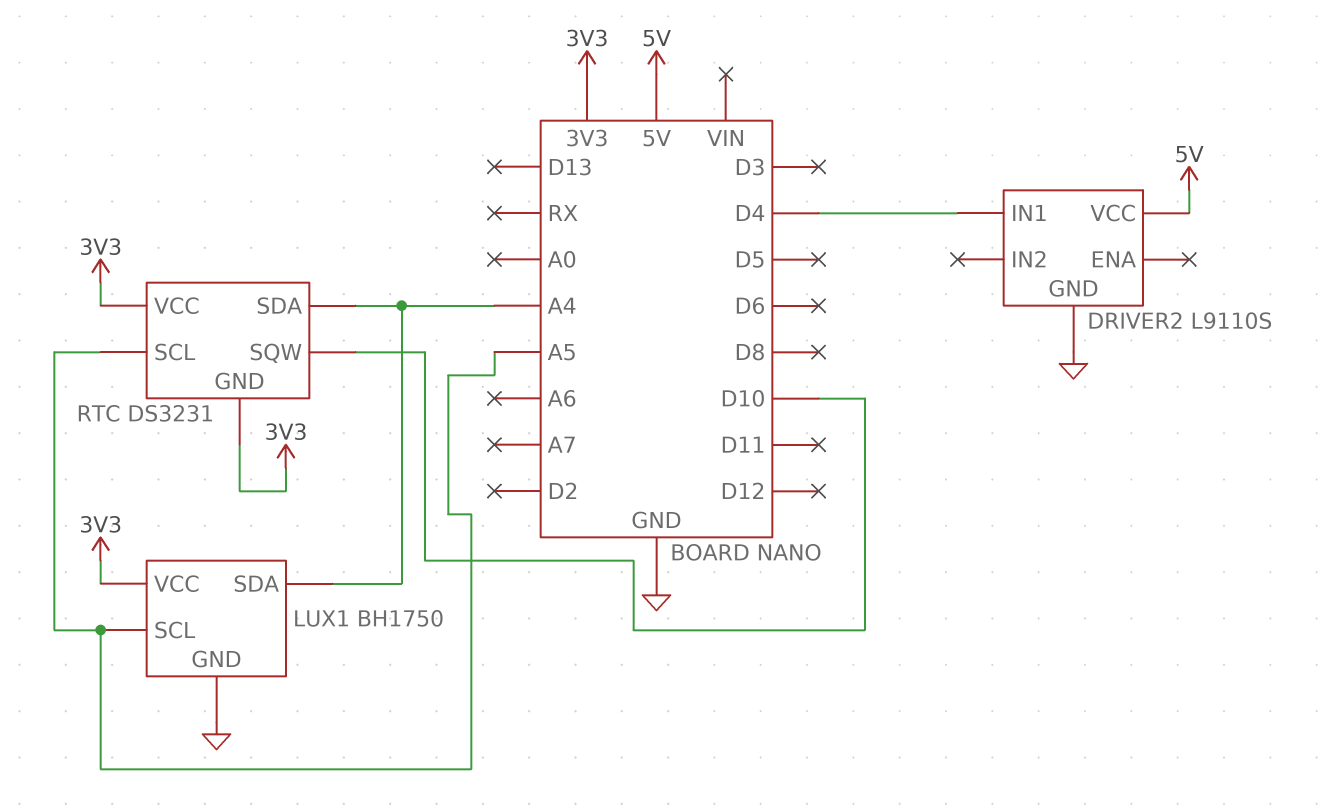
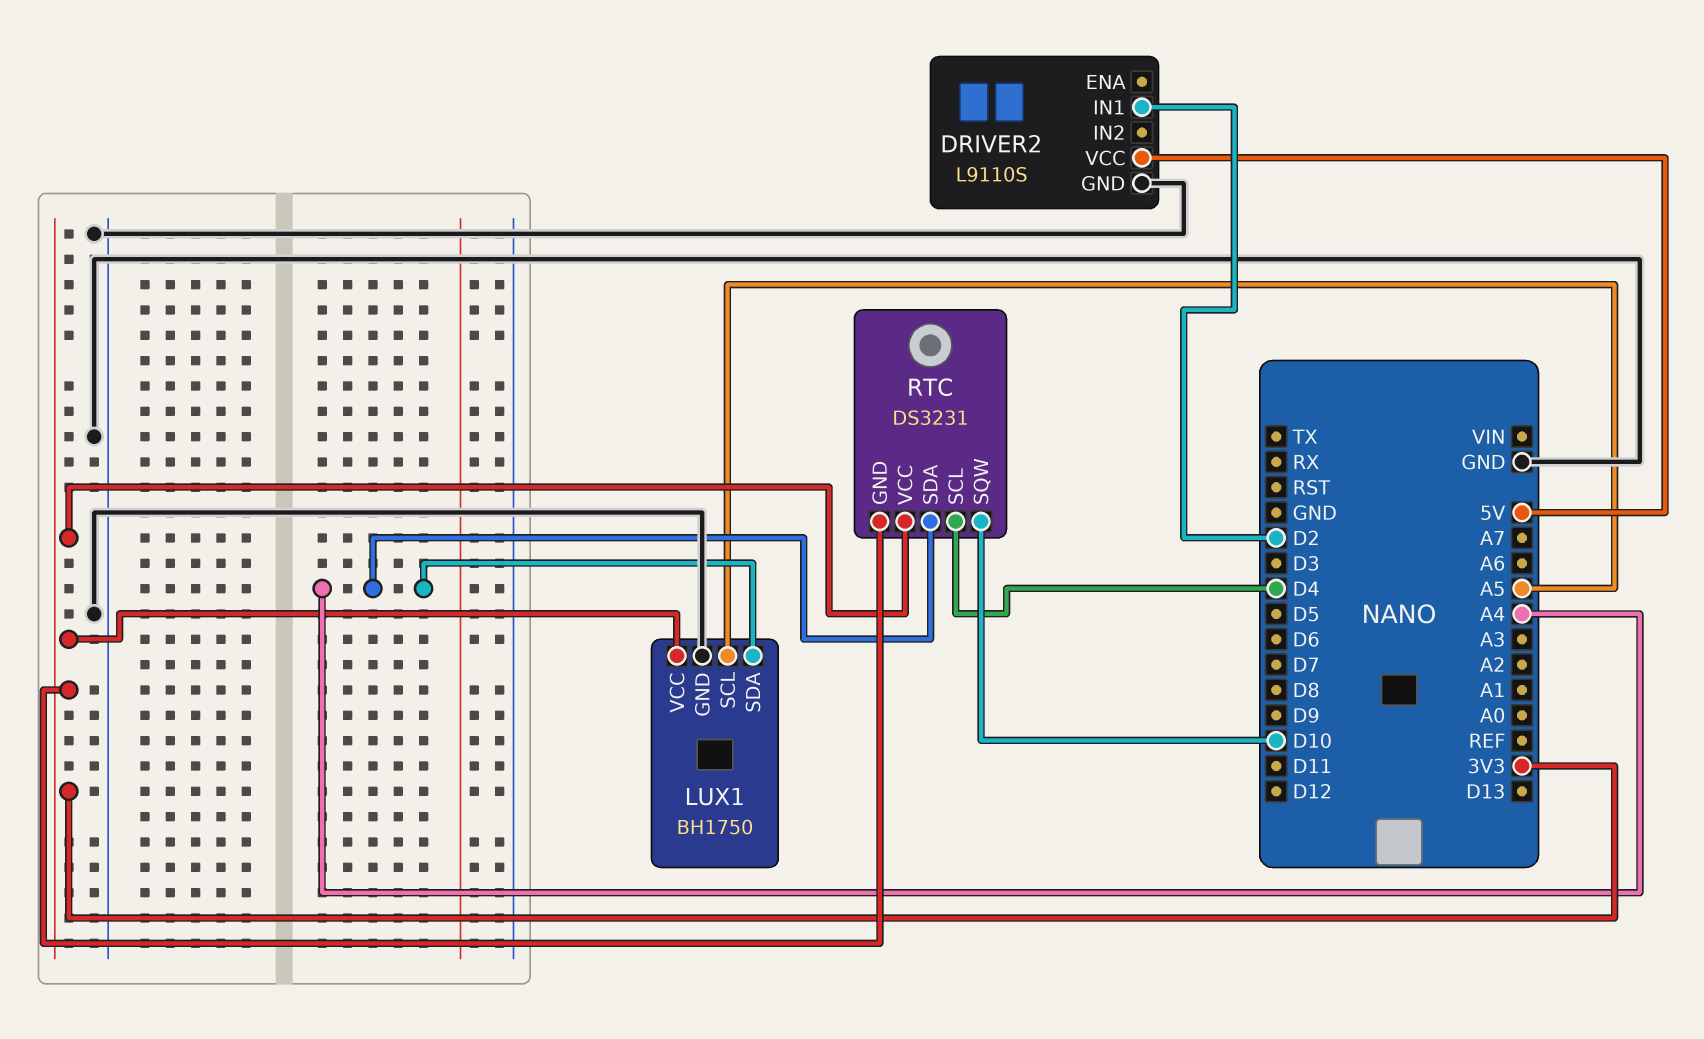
DRIVER2 pin IN1: D4 -> D2
RTC pin SCL: A5 -> D4

